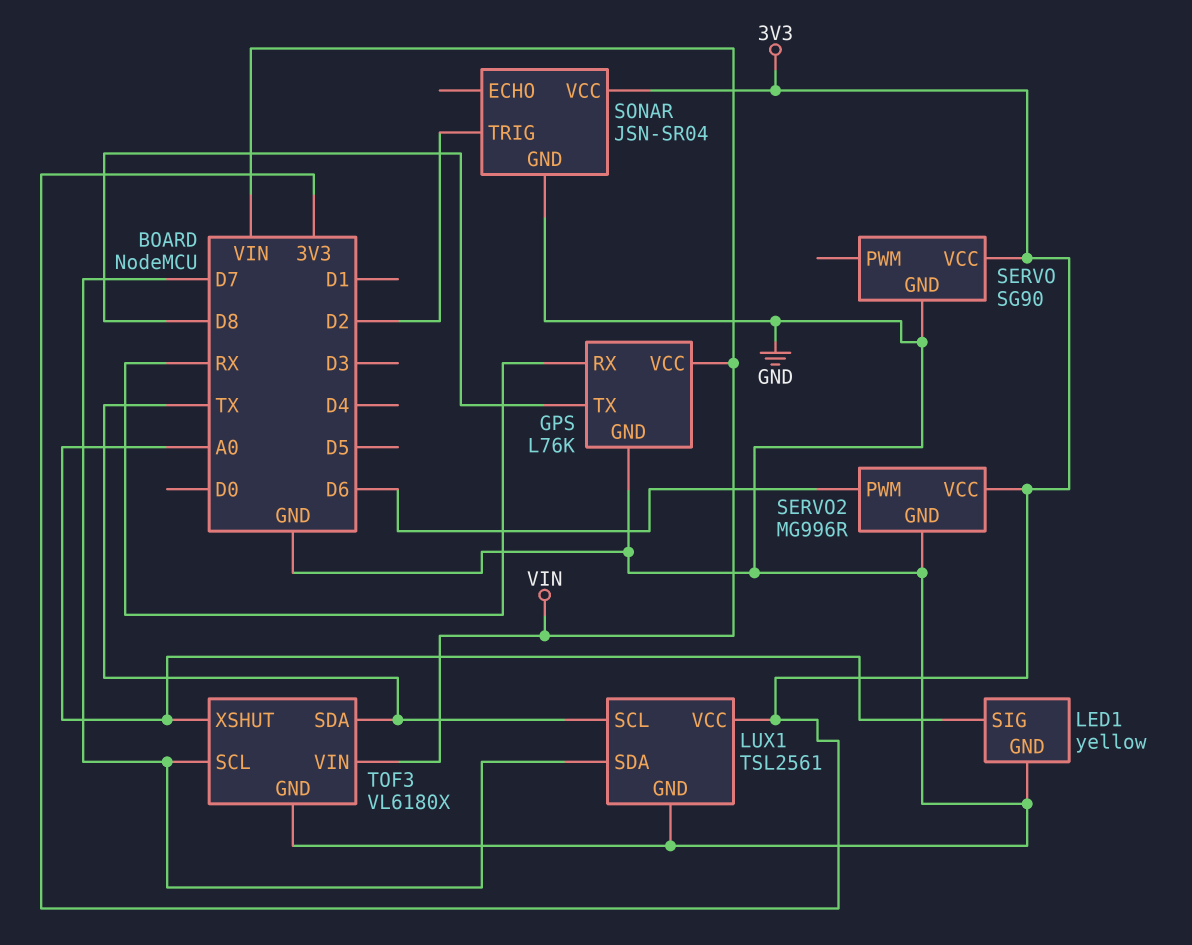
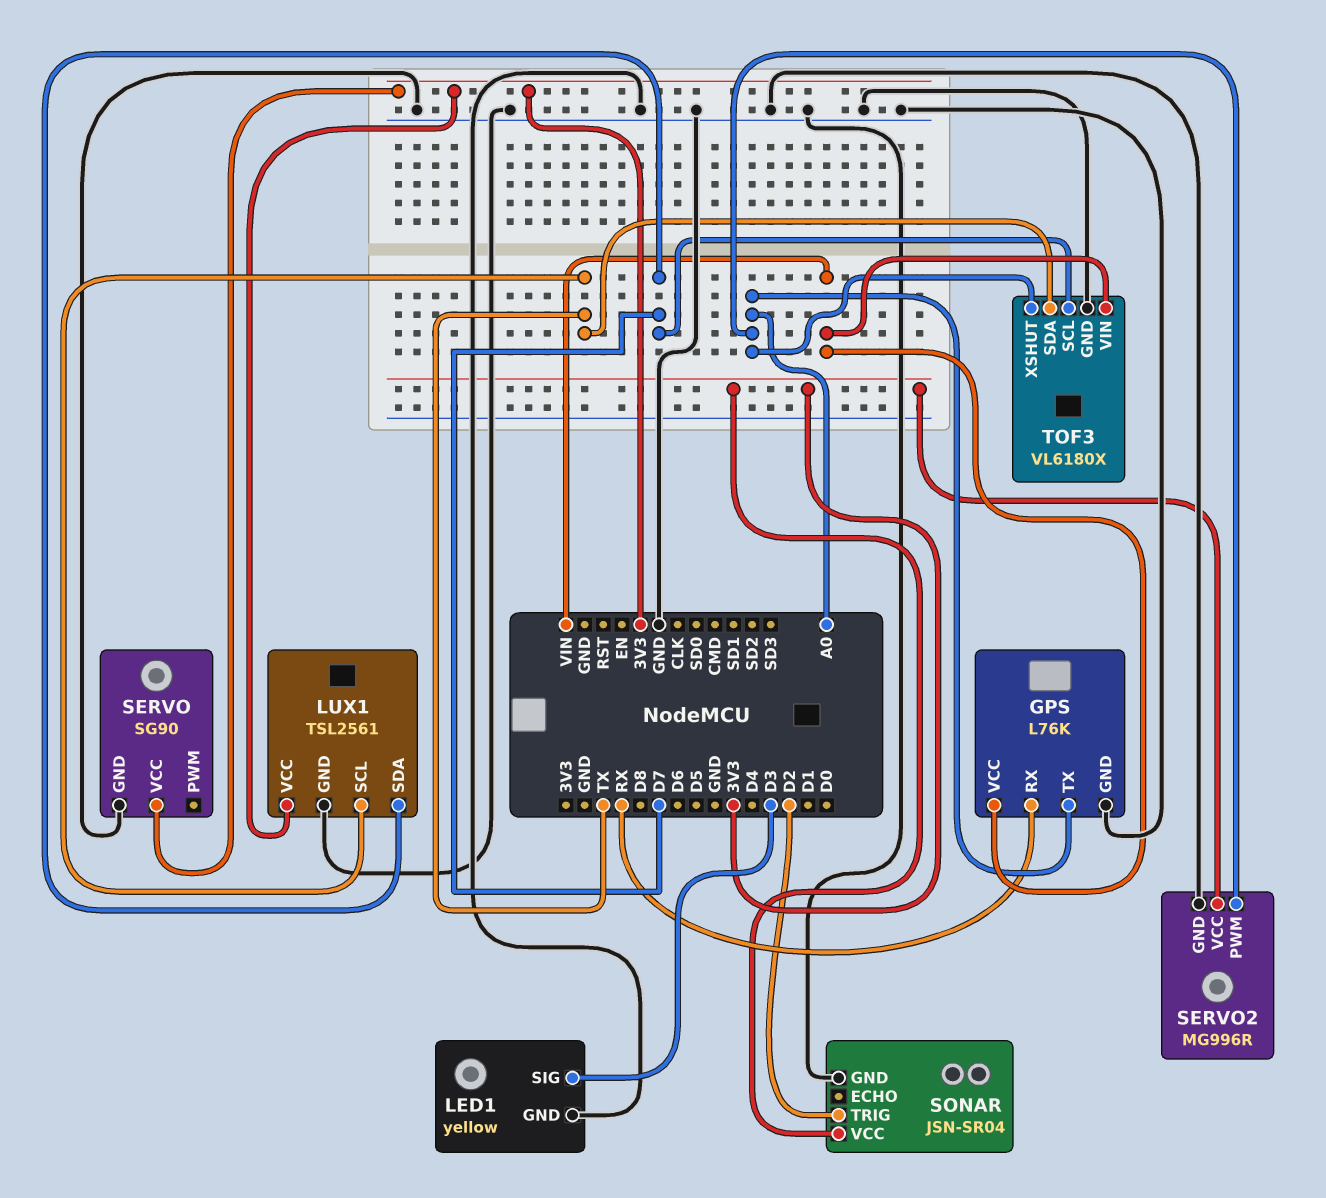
GPS pin TX: D8 -> A0
LED1 pin SIG: A0 -> D3
SERVO2 pin PWM: D6 -> A0

